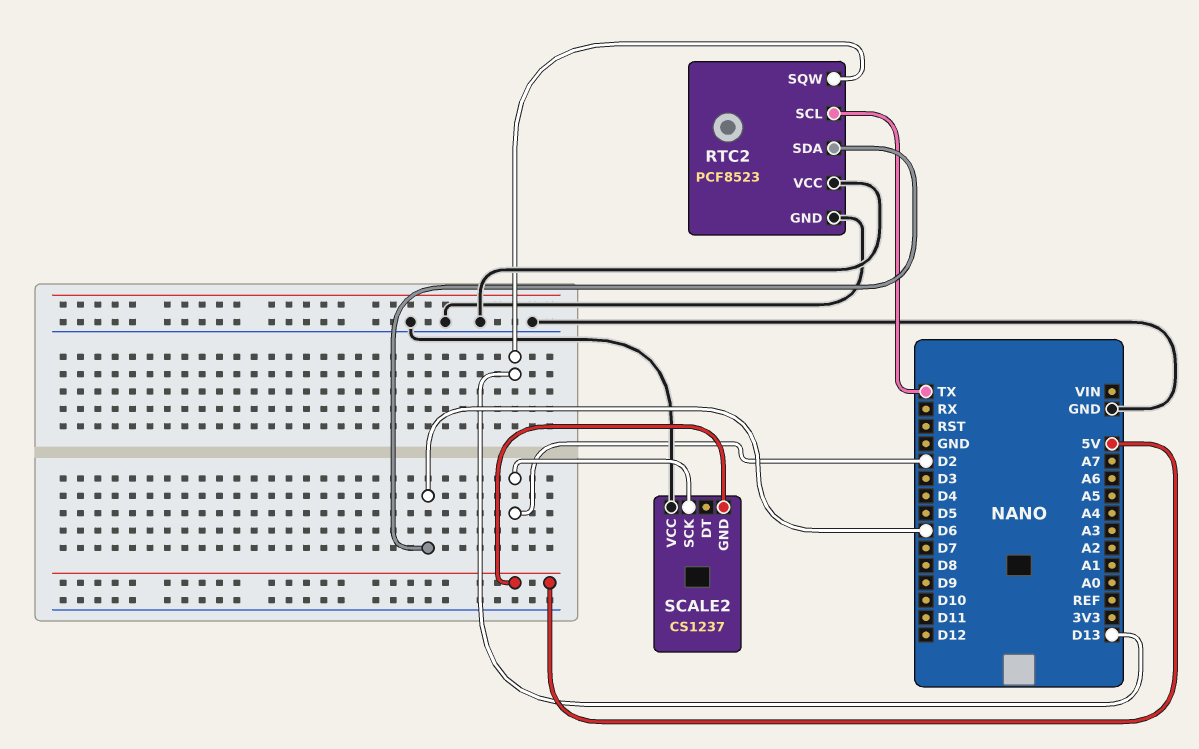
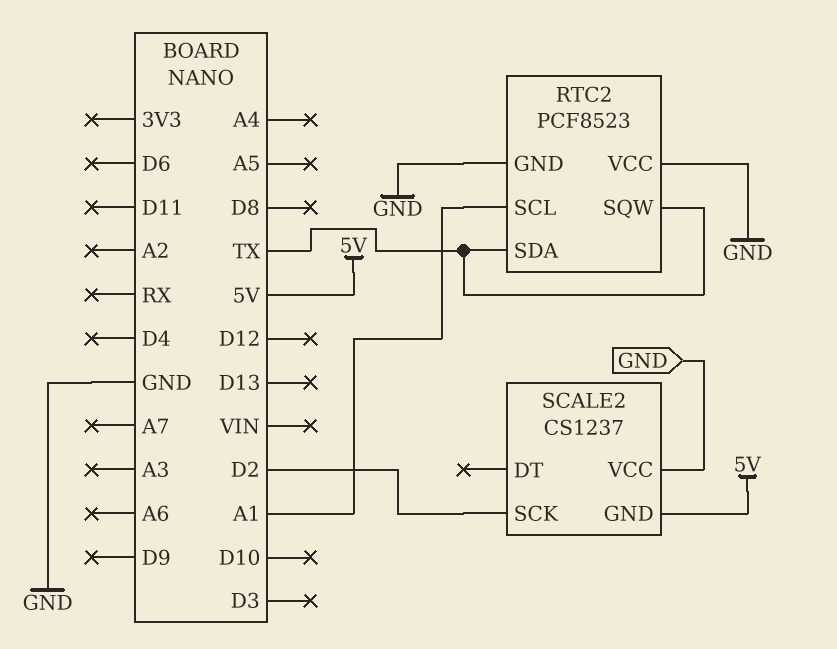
RTC2 pin SCL: TX -> A1
RTC2 pin SDA: D6 -> TX
RTC2 pin SQW: D13 -> TX

